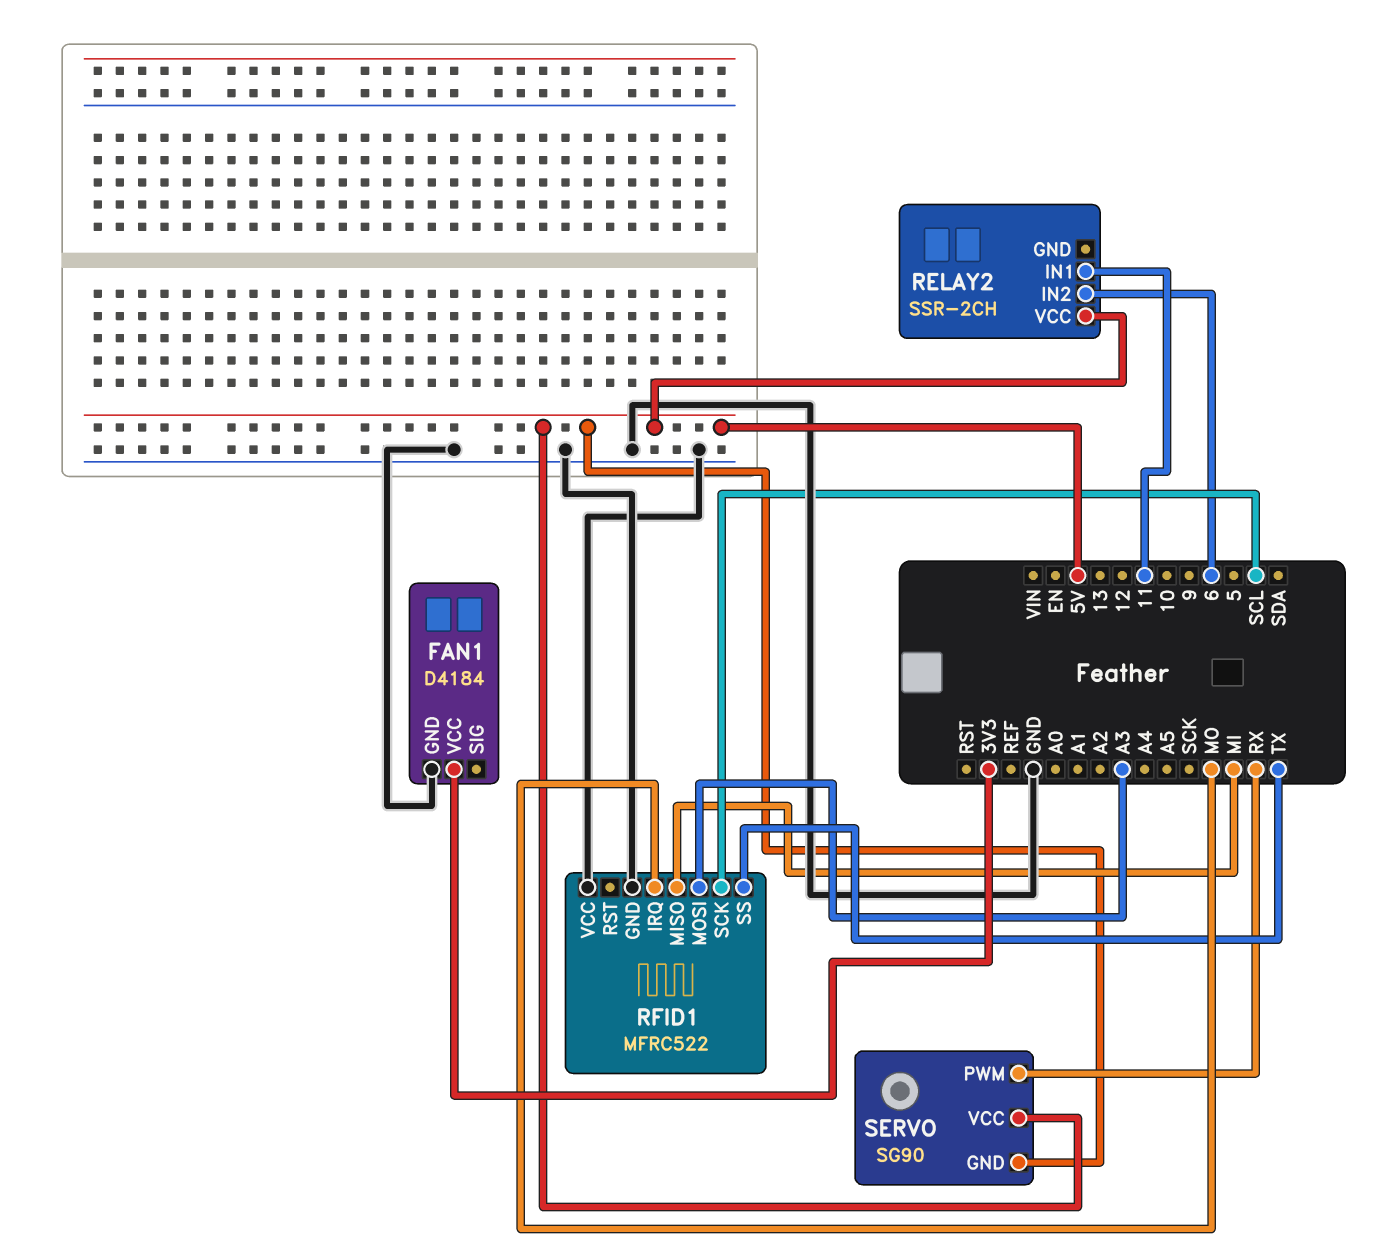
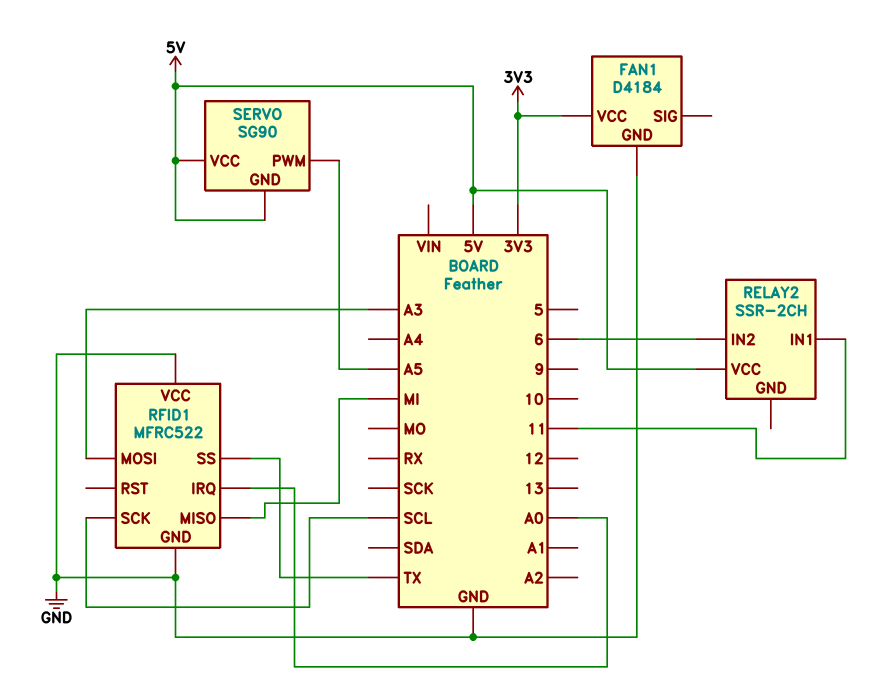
RFID1 pin IRQ: MO -> A0
SERVO pin PWM: RX -> A5

